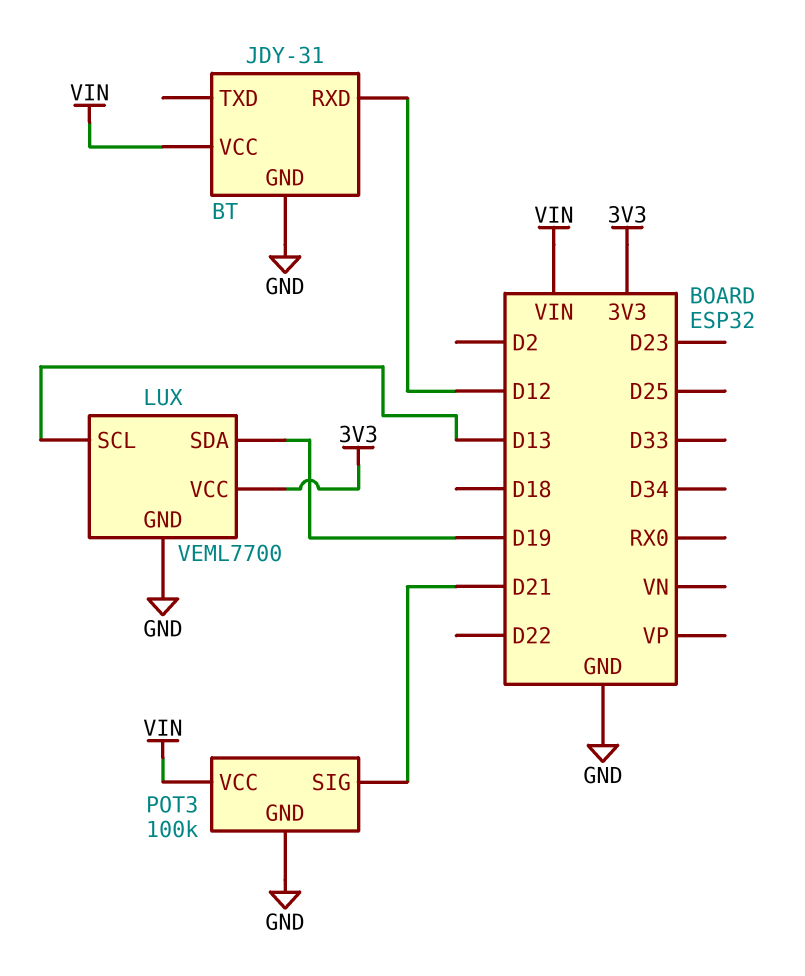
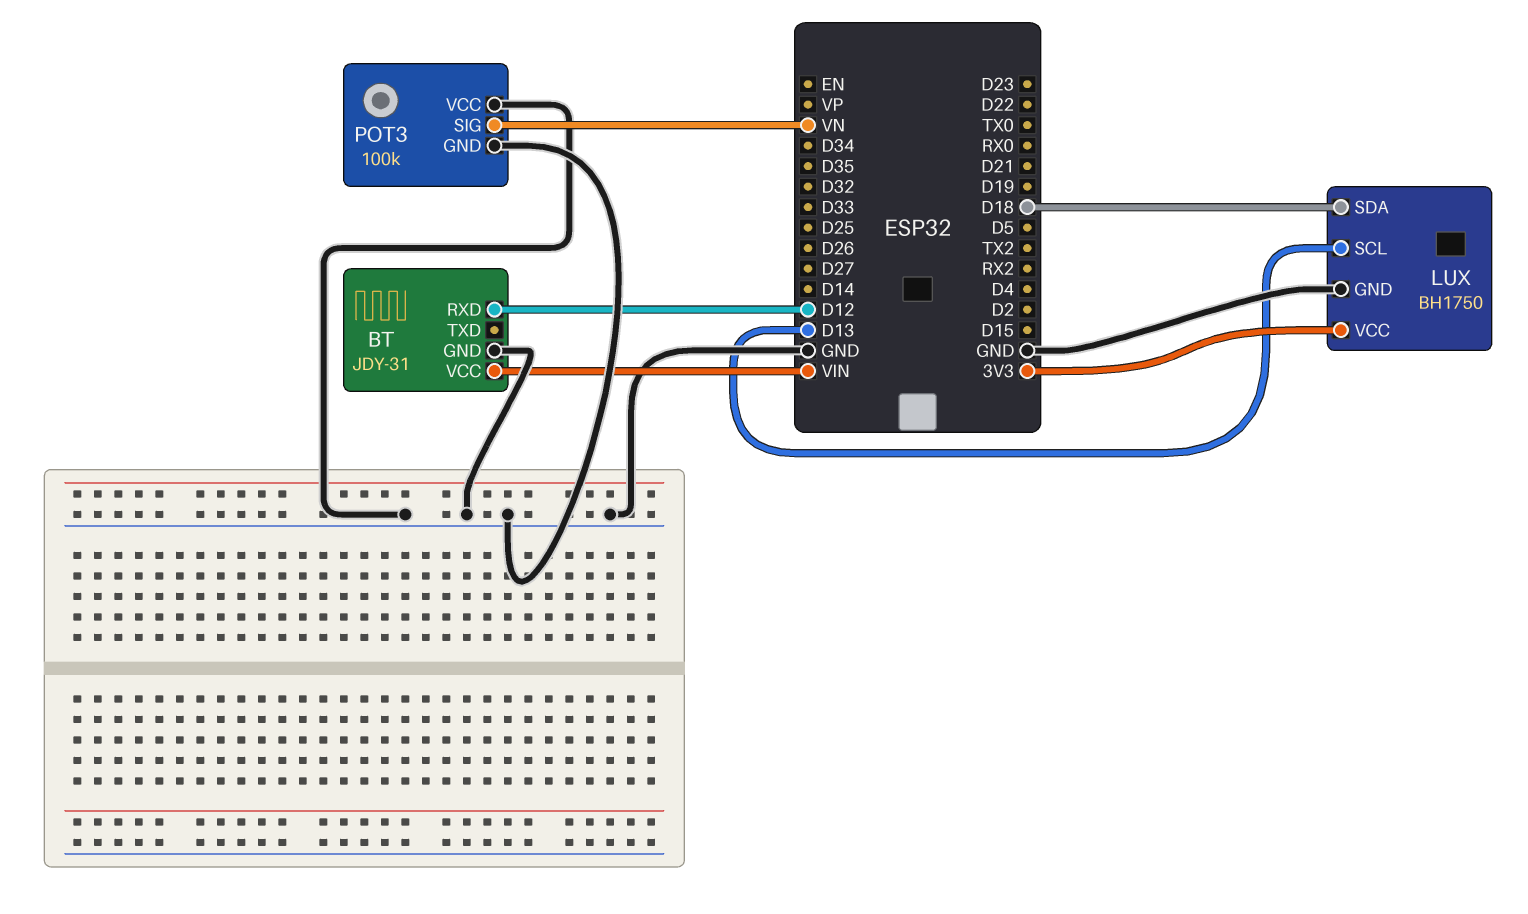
LUX: VEML7700 -> BH1750
LUX pin SDA: D19 -> D18
POT3 pin SIG: D21 -> VN
POT3 pin VCC: VIN -> GND

